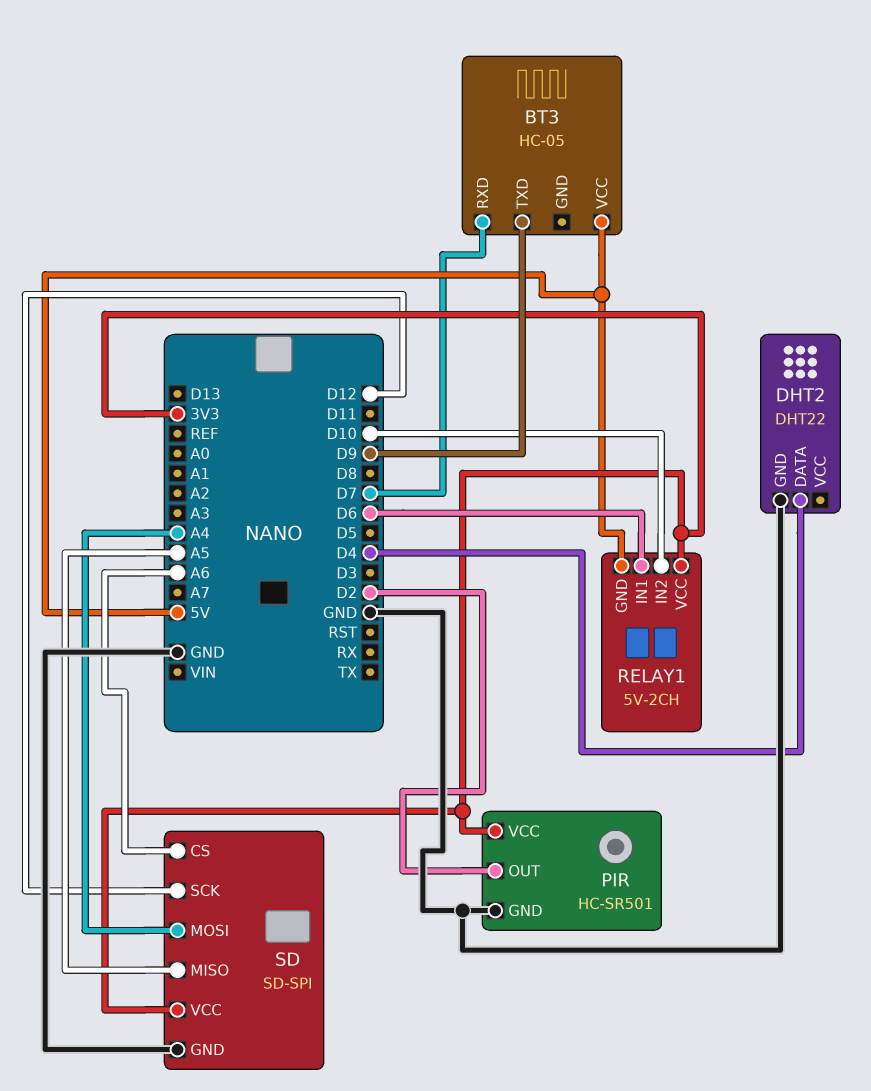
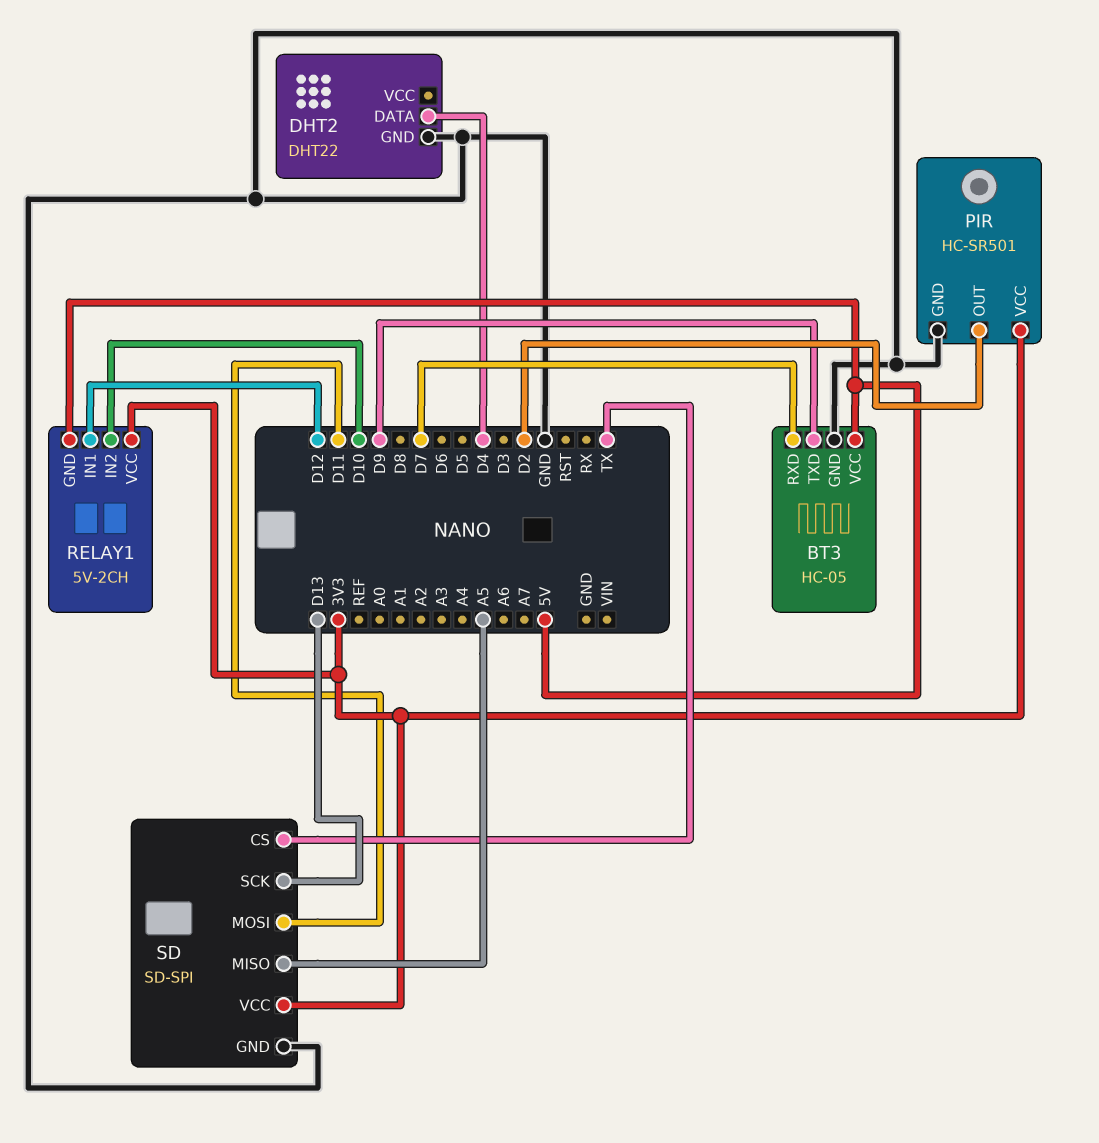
BT3 pin GND: none -> GND
RELAY1 pin IN1: D6 -> D12
SD pin CS: A6 -> TX
SD pin MOSI: A4 -> D11
SD pin SCK: D12 -> D13

